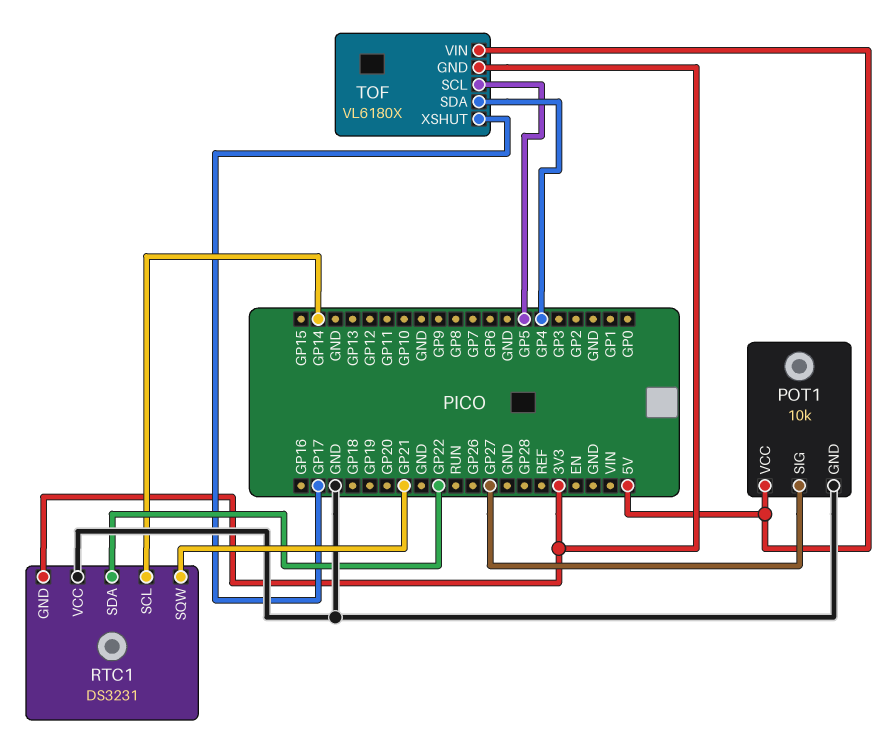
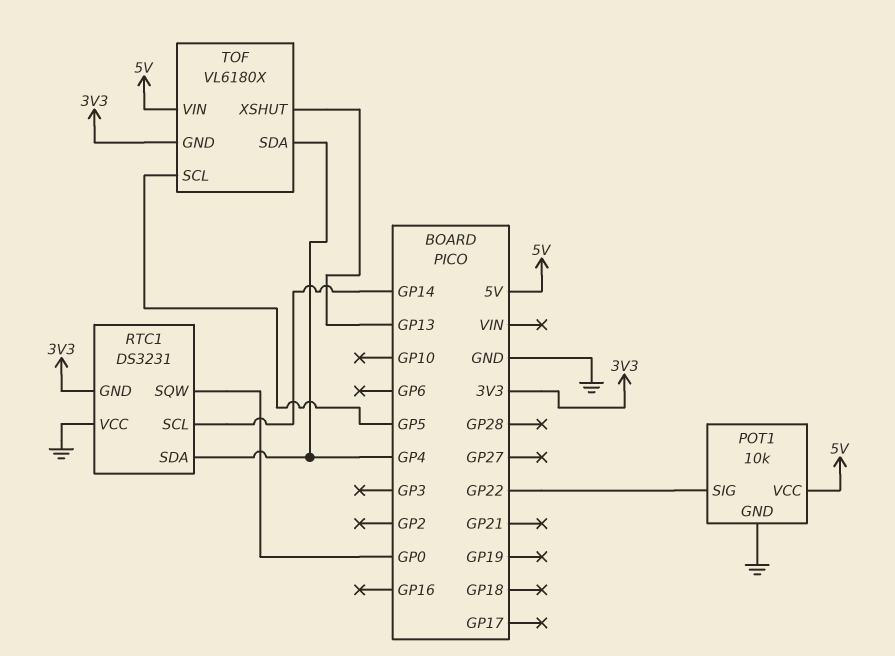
POT1 pin SIG: GP27 -> GP22
RTC1 pin SDA: GP22 -> GP4
RTC1 pin SQW: GP21 -> GP0
TOF pin XSHUT: GP17 -> GP13

